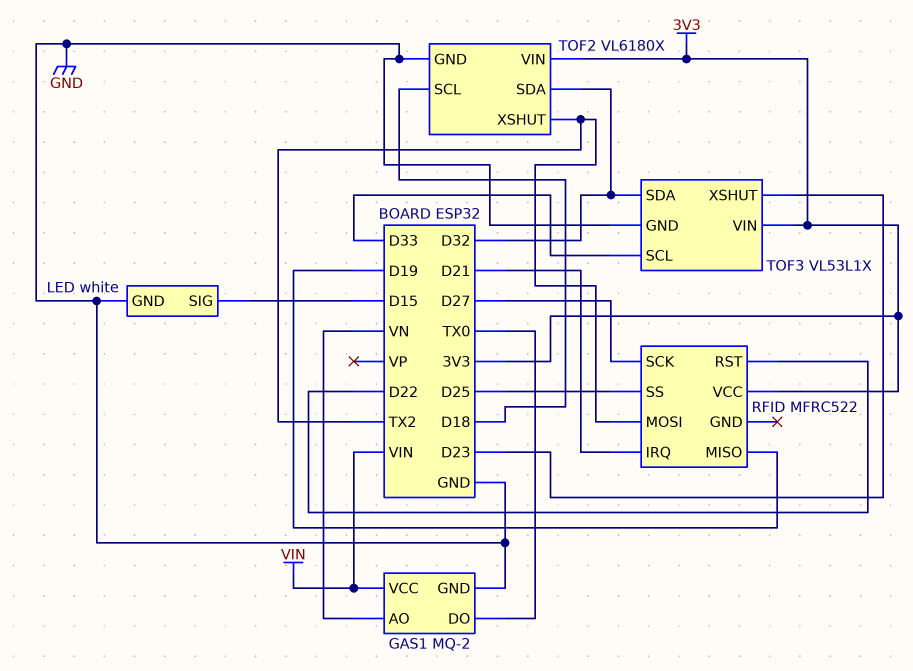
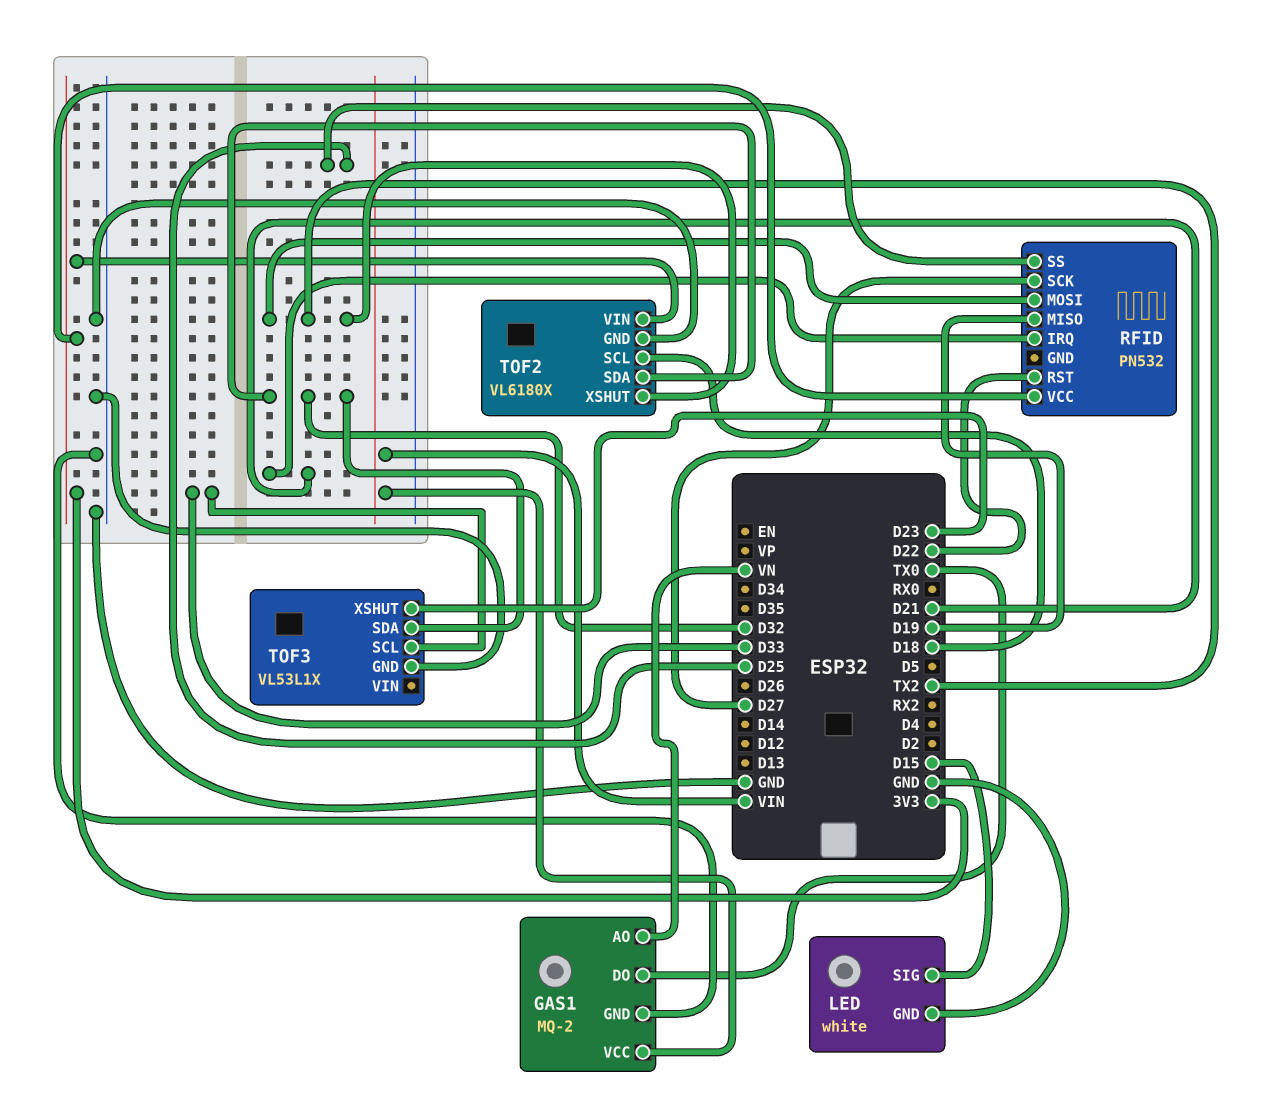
RFID: MFRC522 -> PN532
TOF3 pin VIN: 3V3 -> none

